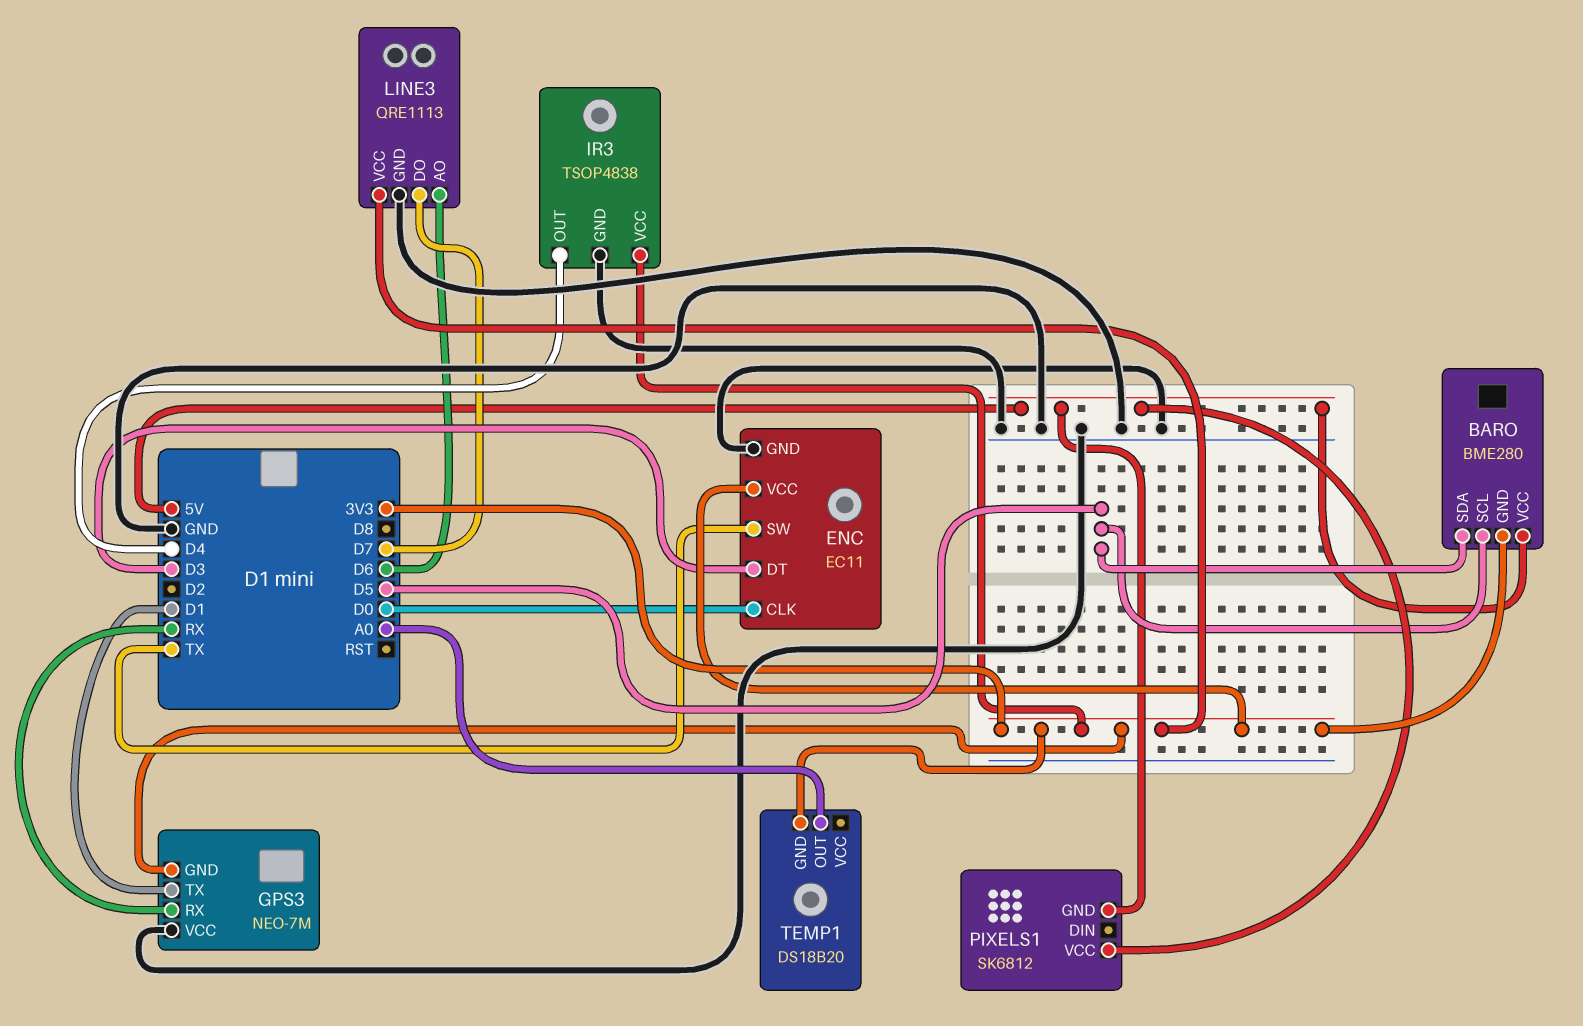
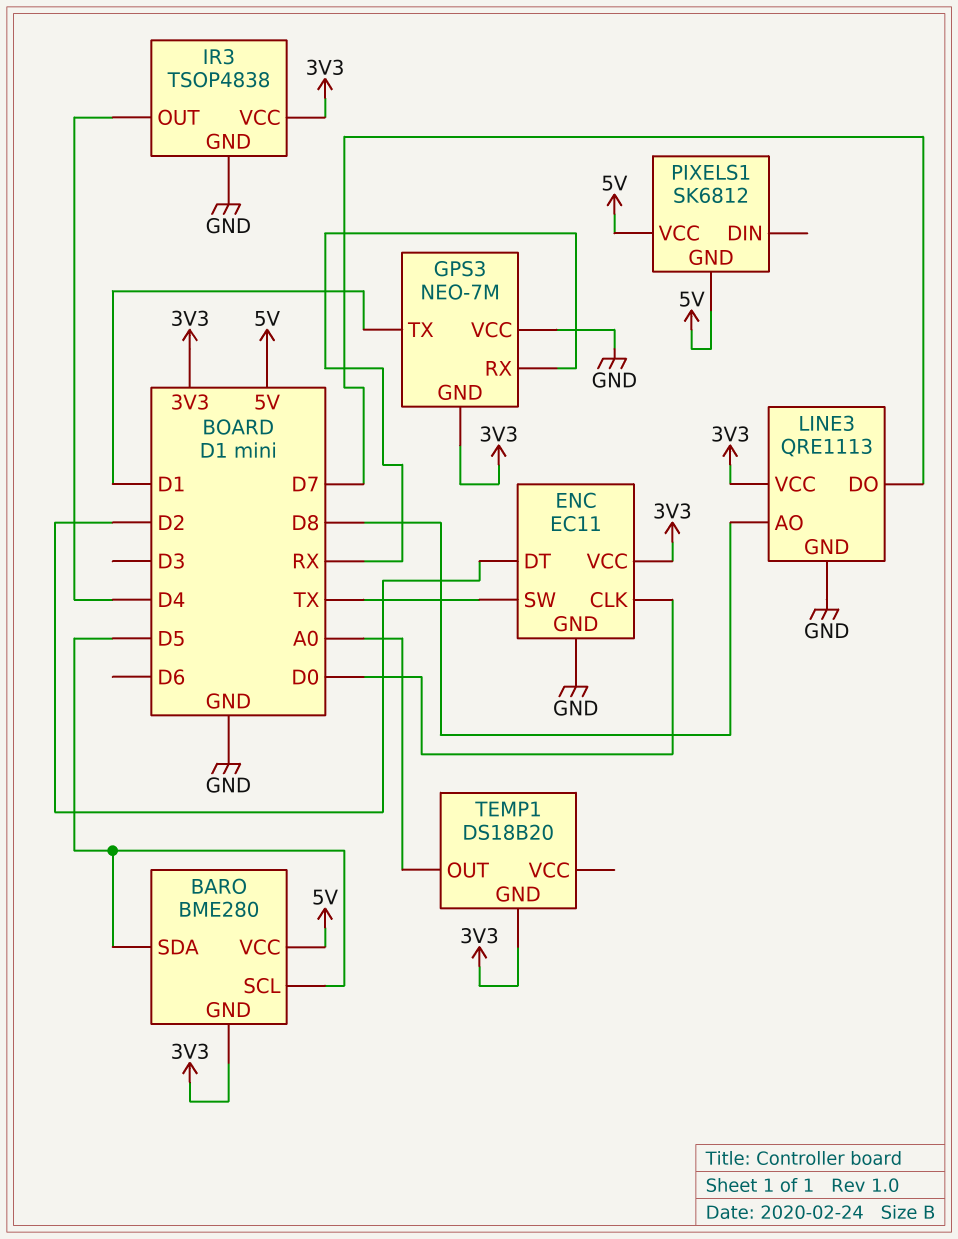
ENC pin DT: D3 -> D2
LINE3 pin AO: D6 -> D8

